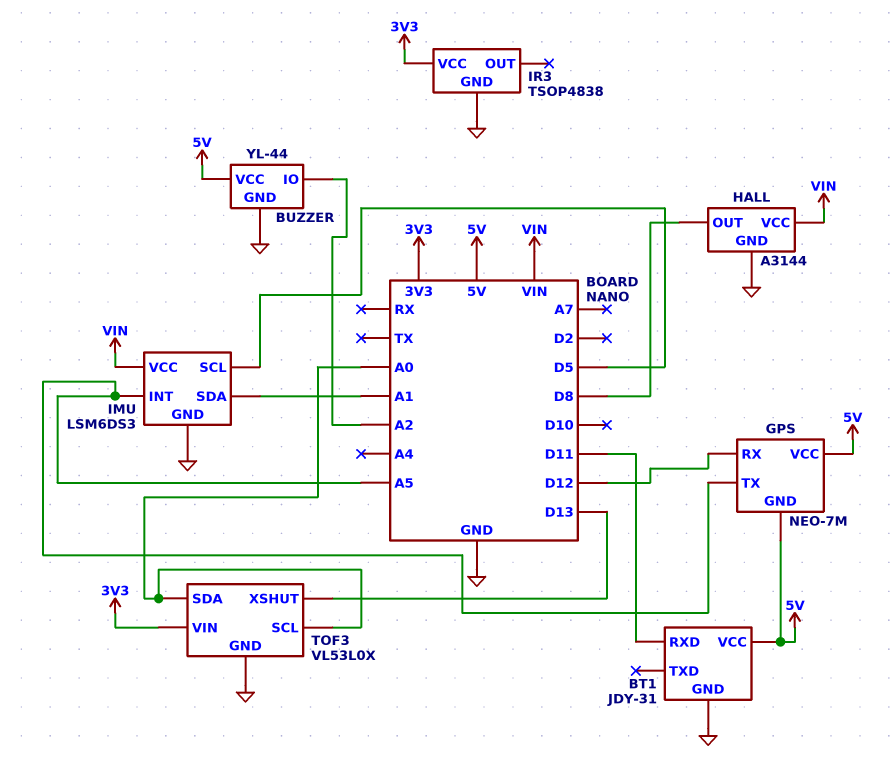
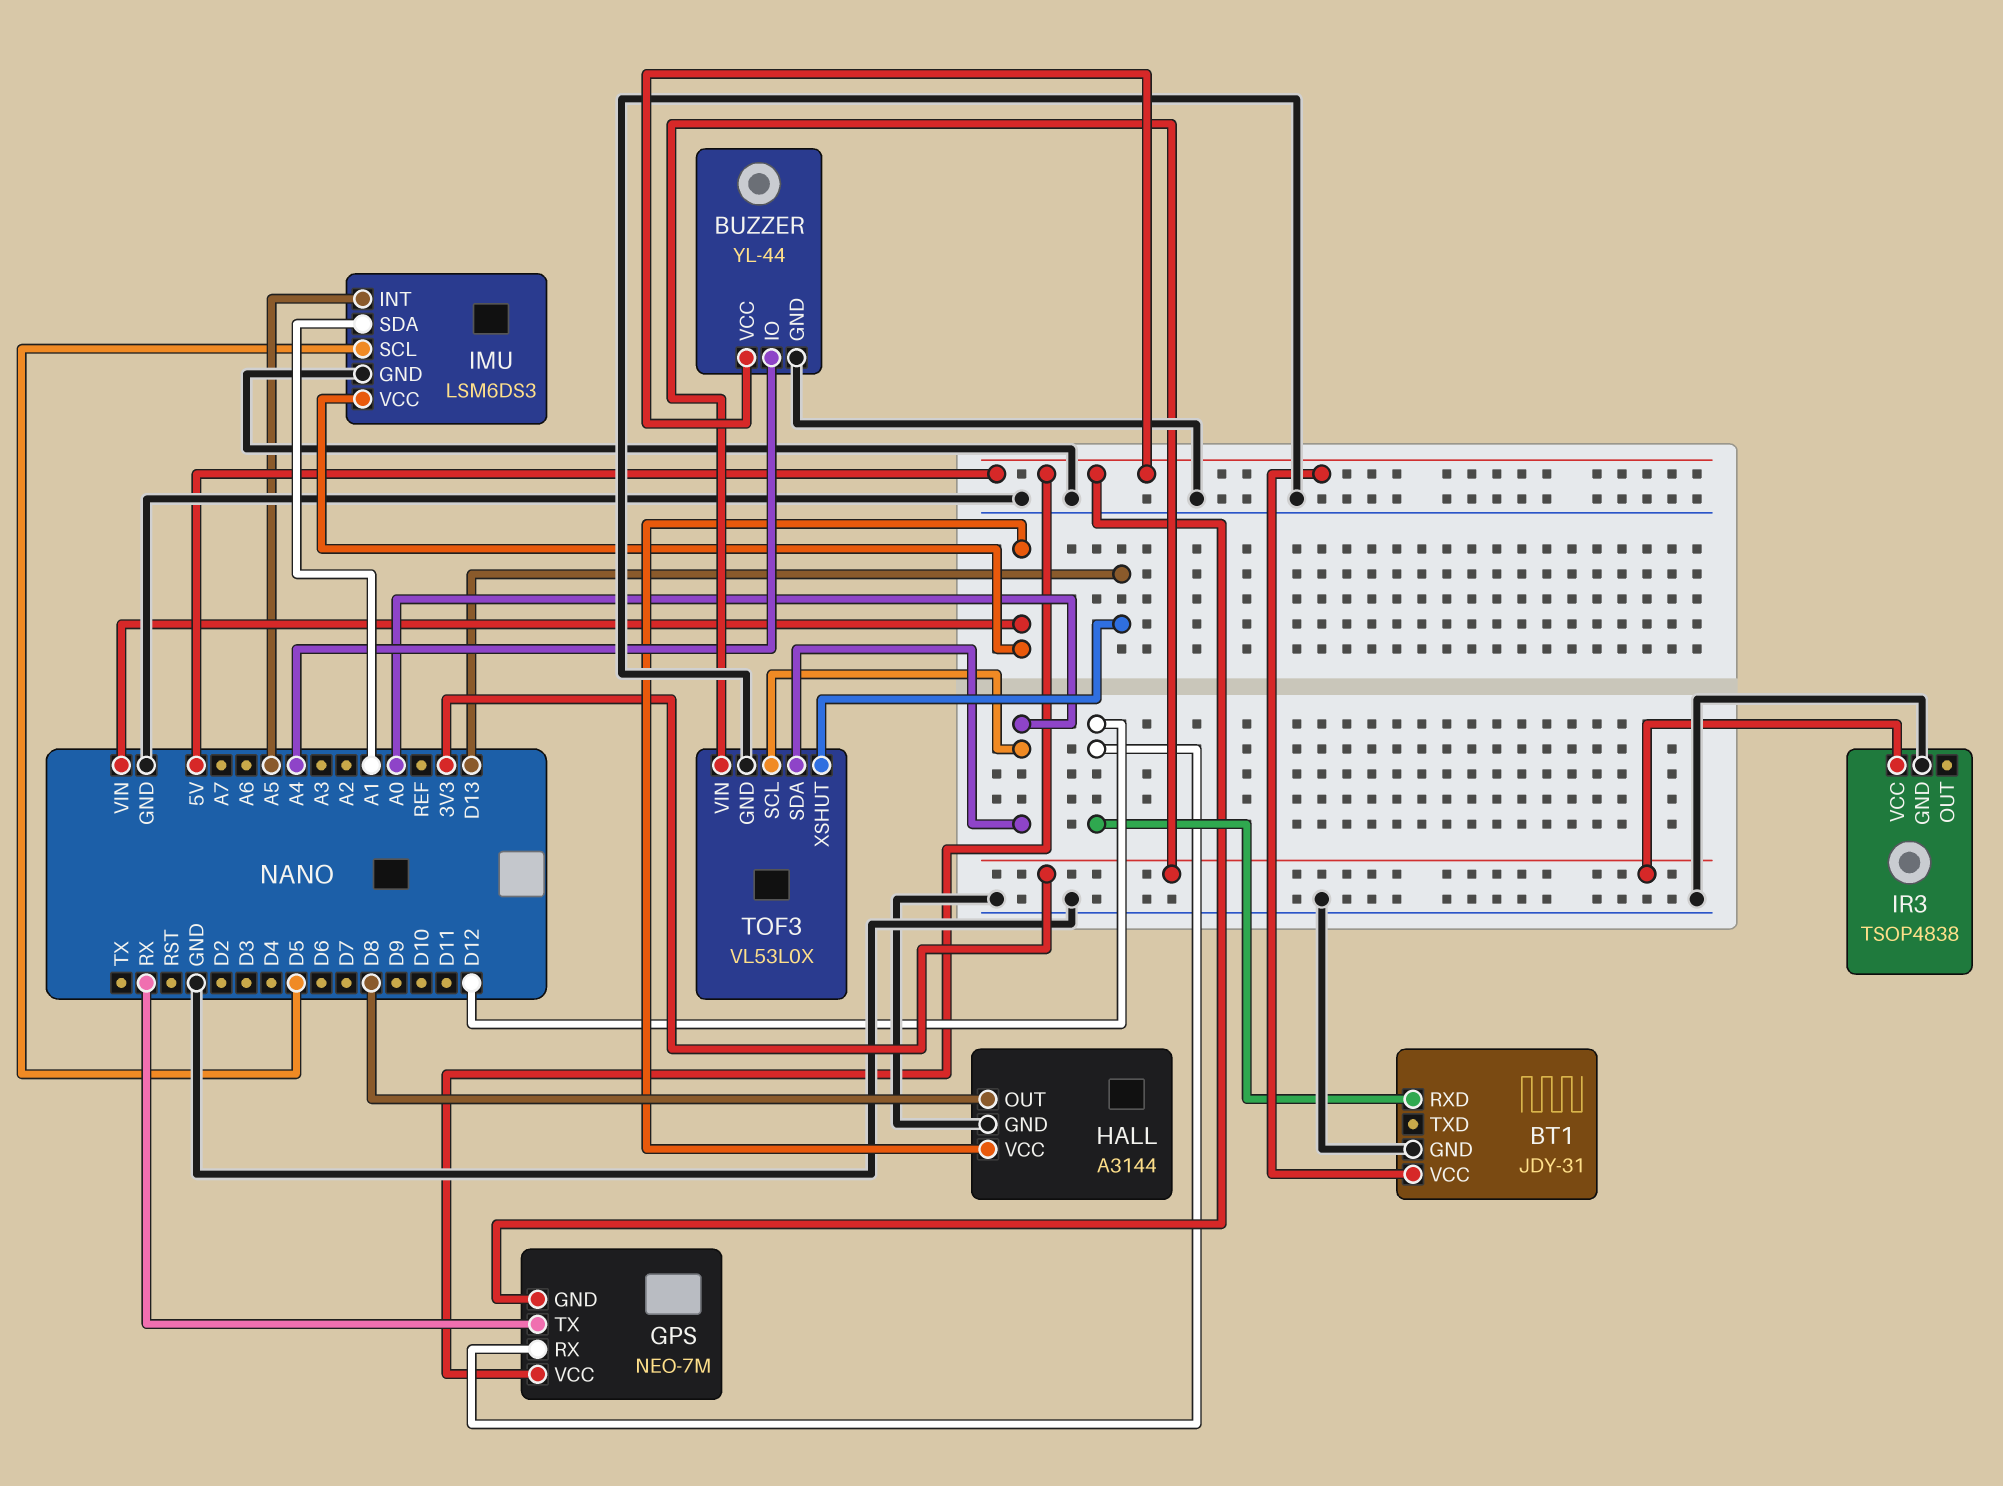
BT1 pin RXD: D11 -> D12
BUZZER pin IO: A2 -> A4
GPS pin TX: A5 -> RX

